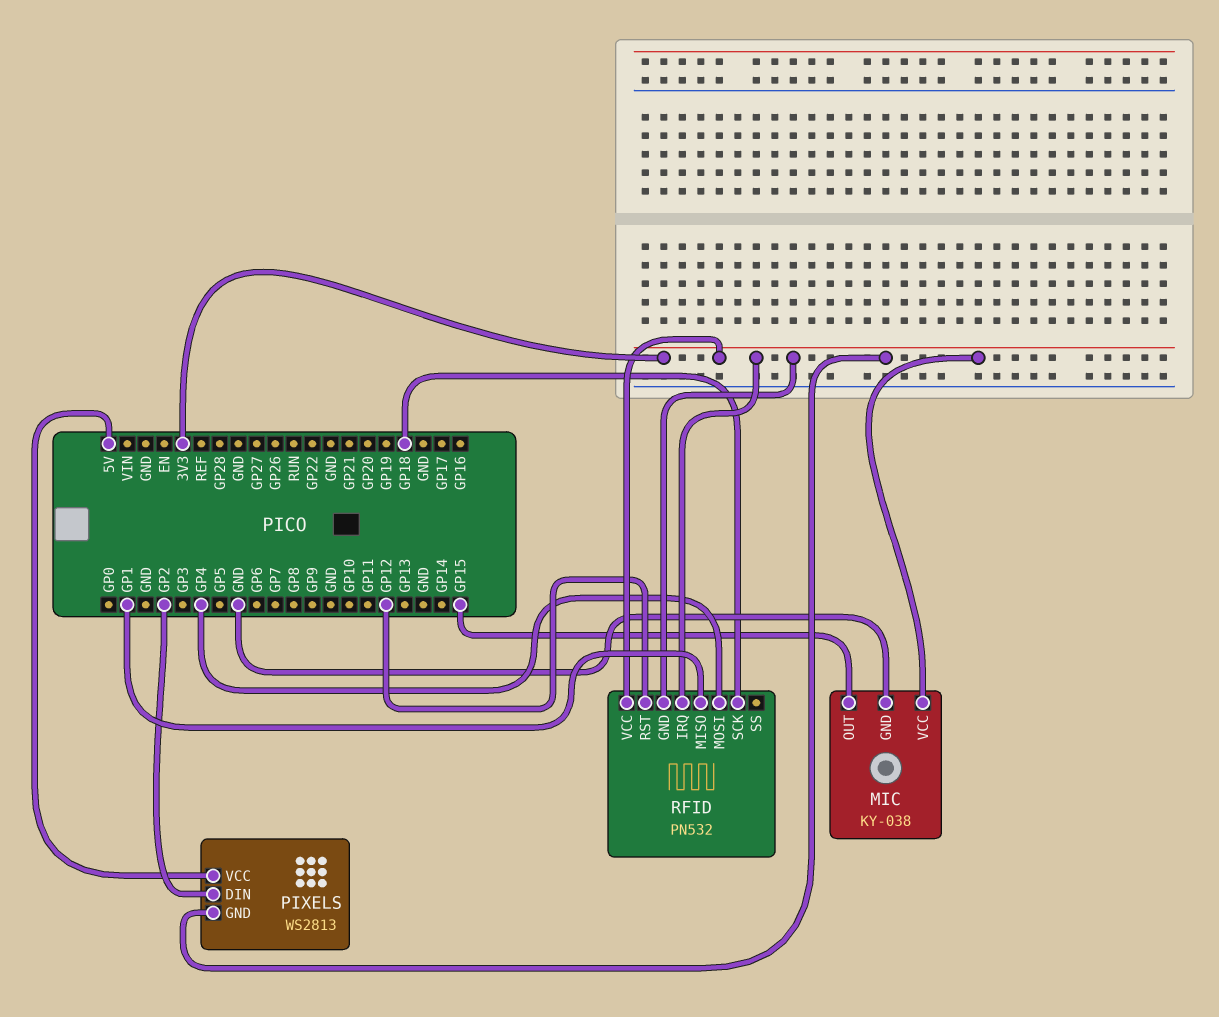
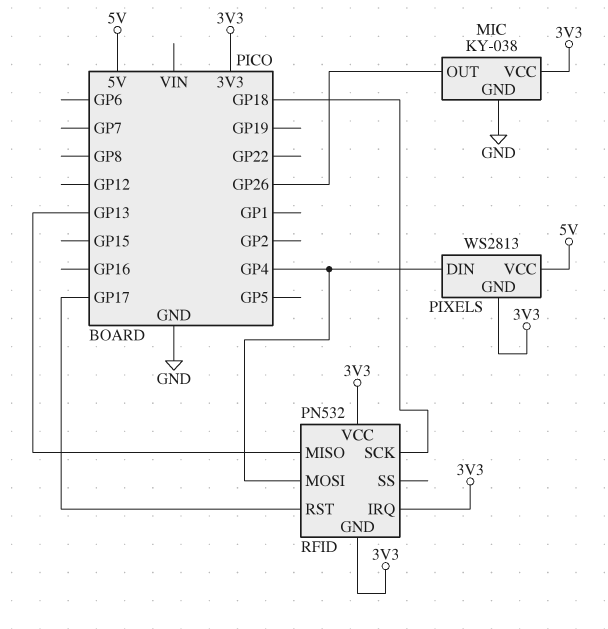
MIC pin OUT: GP15 -> GP26
PIXELS pin DIN: GP2 -> GP4
RFID pin MISO: GP1 -> GP13
RFID pin RST: GP12 -> GP17

